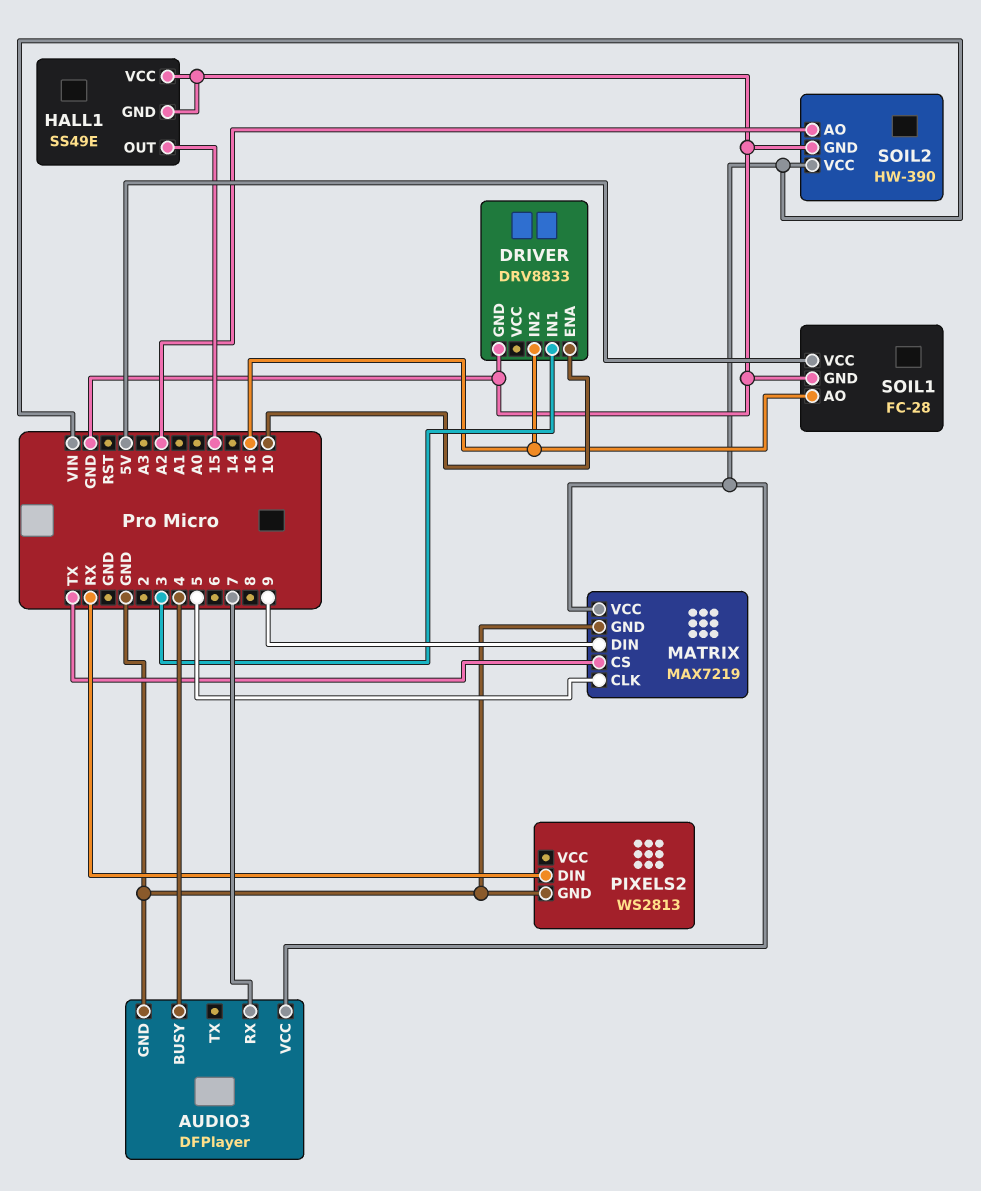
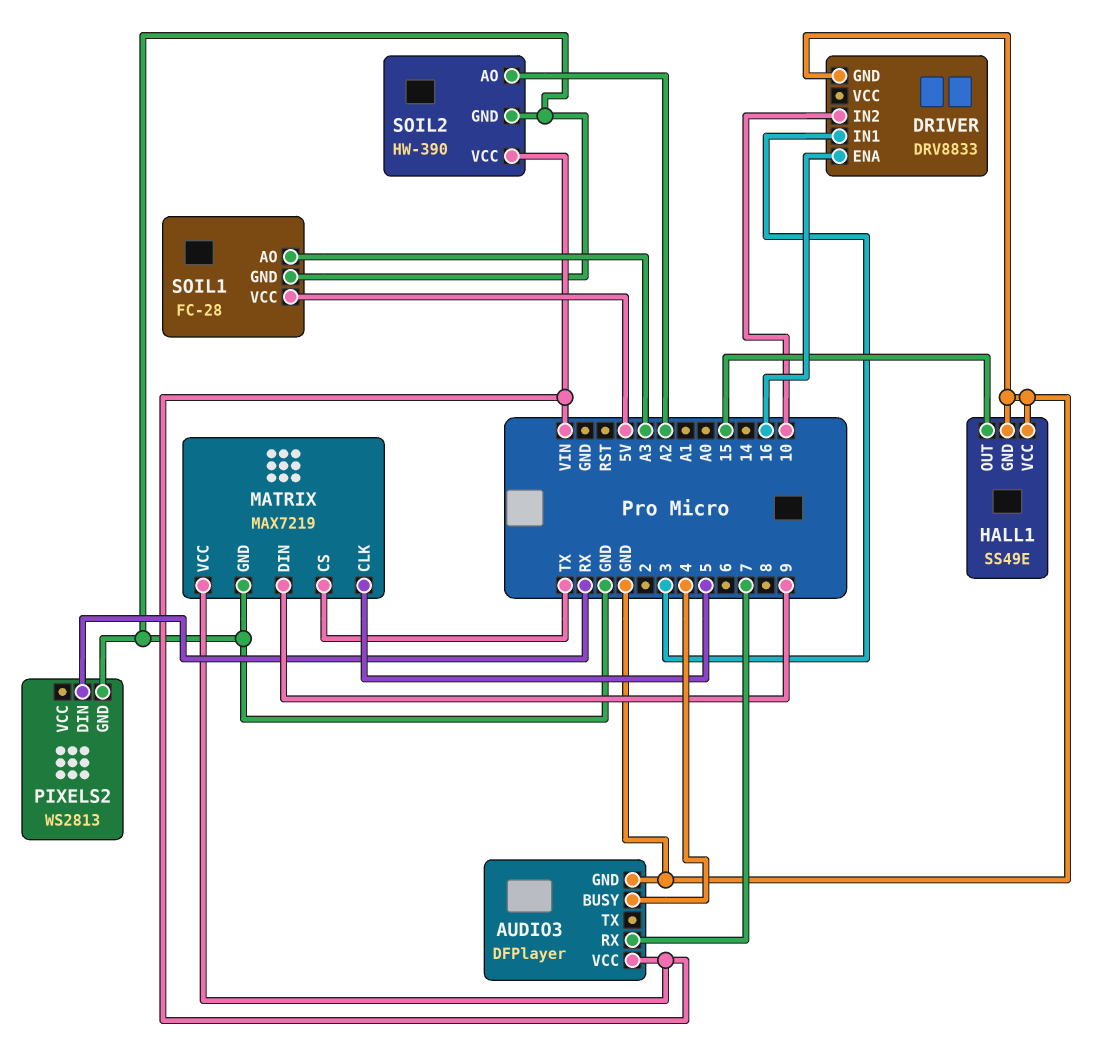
DRIVER pin ENA: 10 -> 16
DRIVER pin IN2: 16 -> 10
SOIL1 pin AO: 16 -> A3

